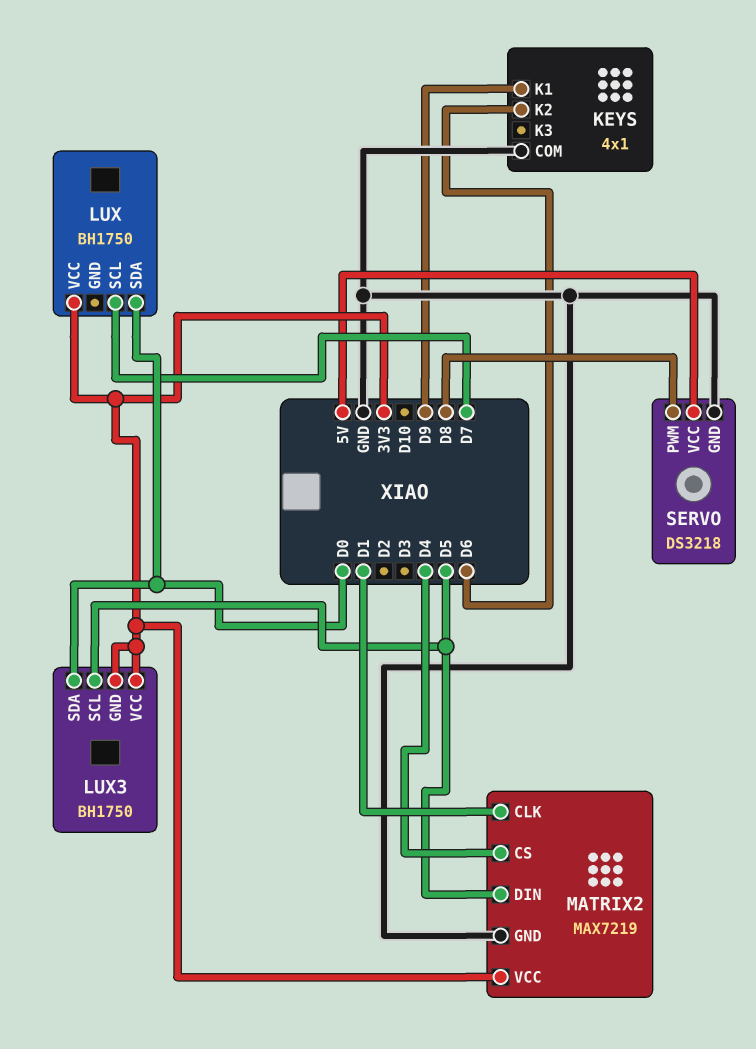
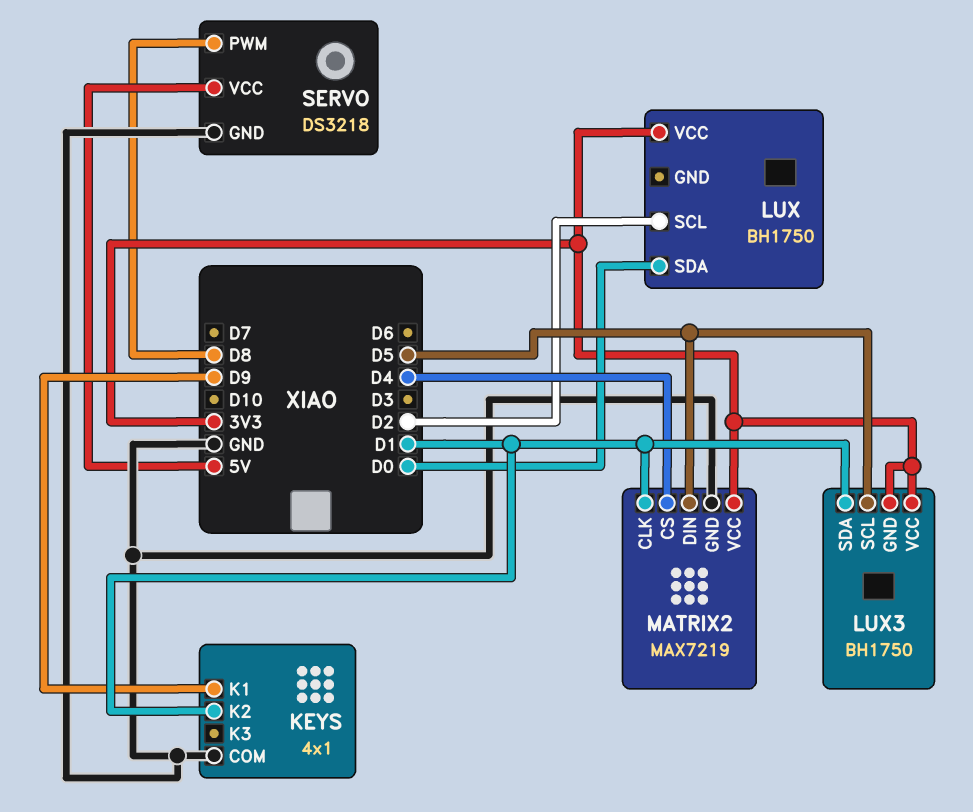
KEYS pin K2: D6 -> D1
LUX pin SCL: D7 -> D2
LUX3 pin SDA: D0 -> D1

